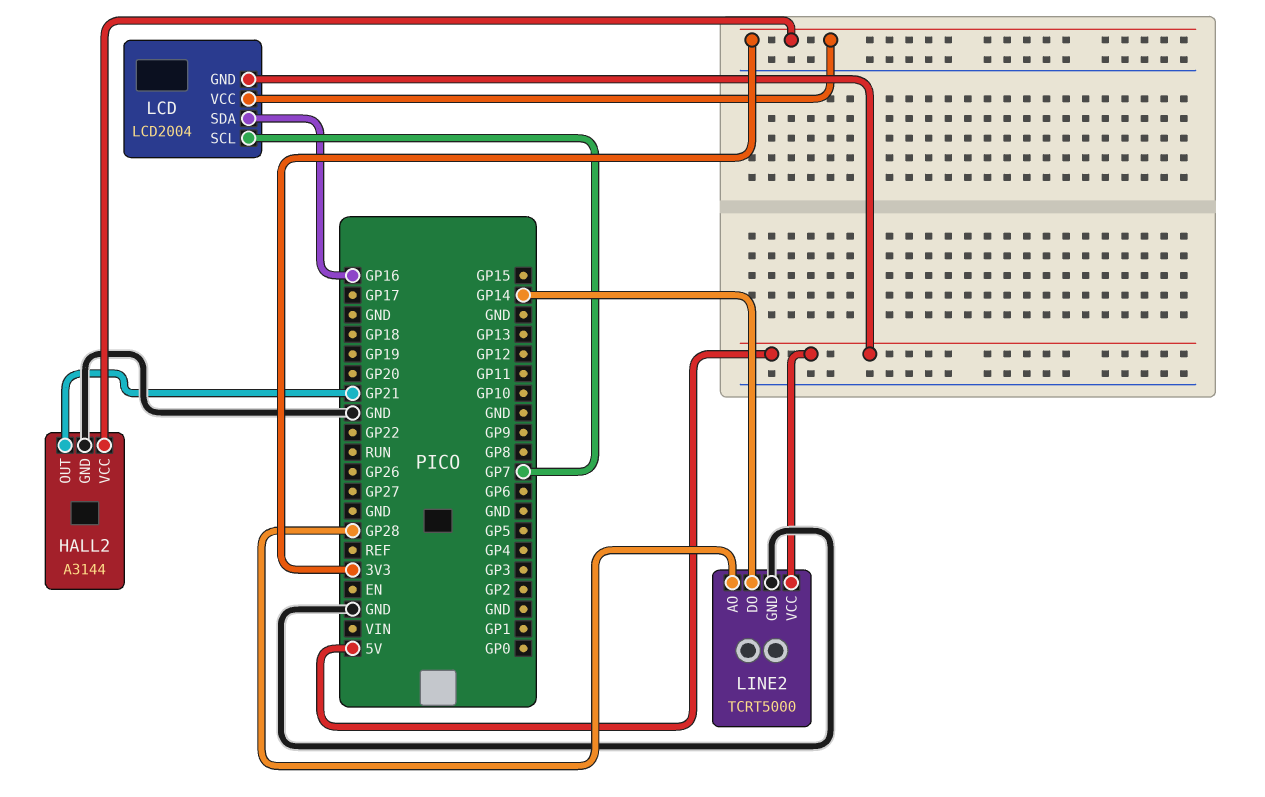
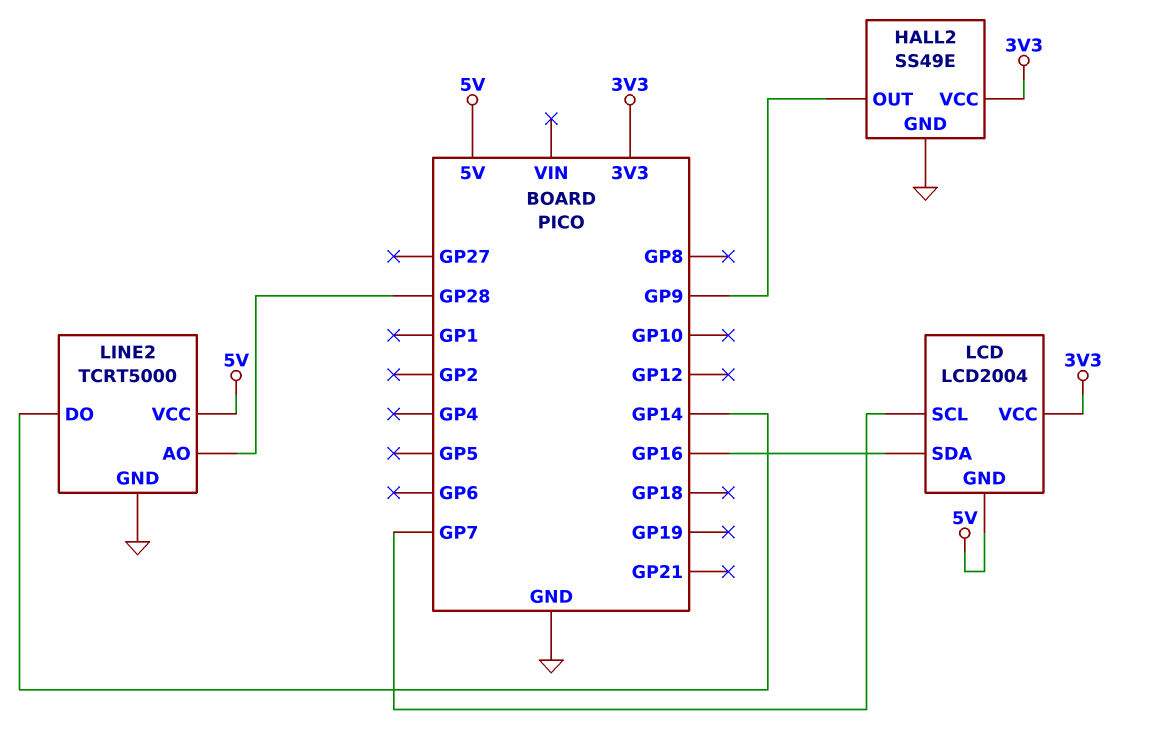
HALL2: A3144 -> SS49E
HALL2 pin OUT: GP21 -> GP9

